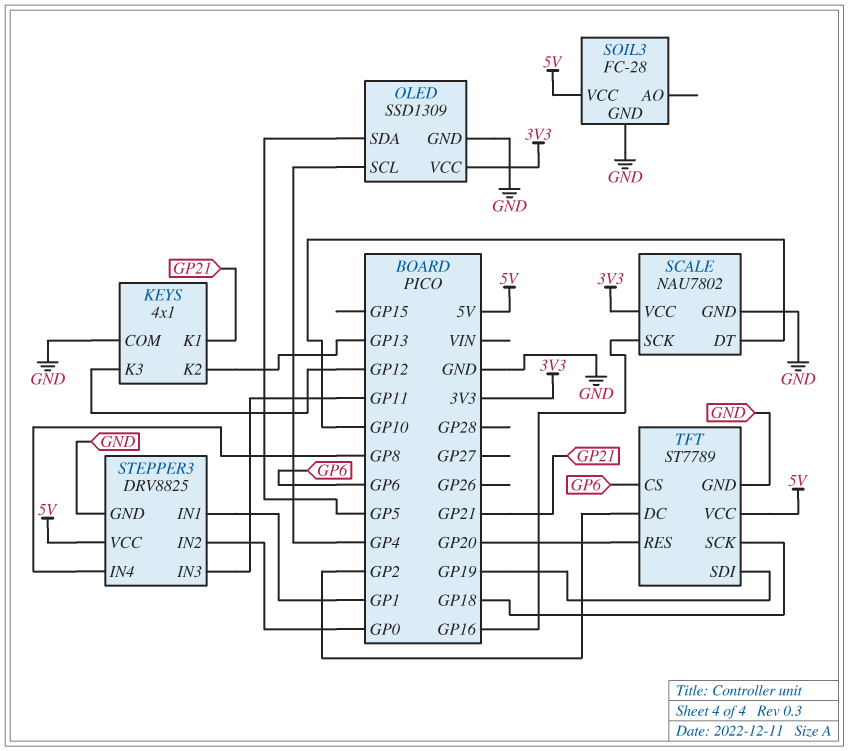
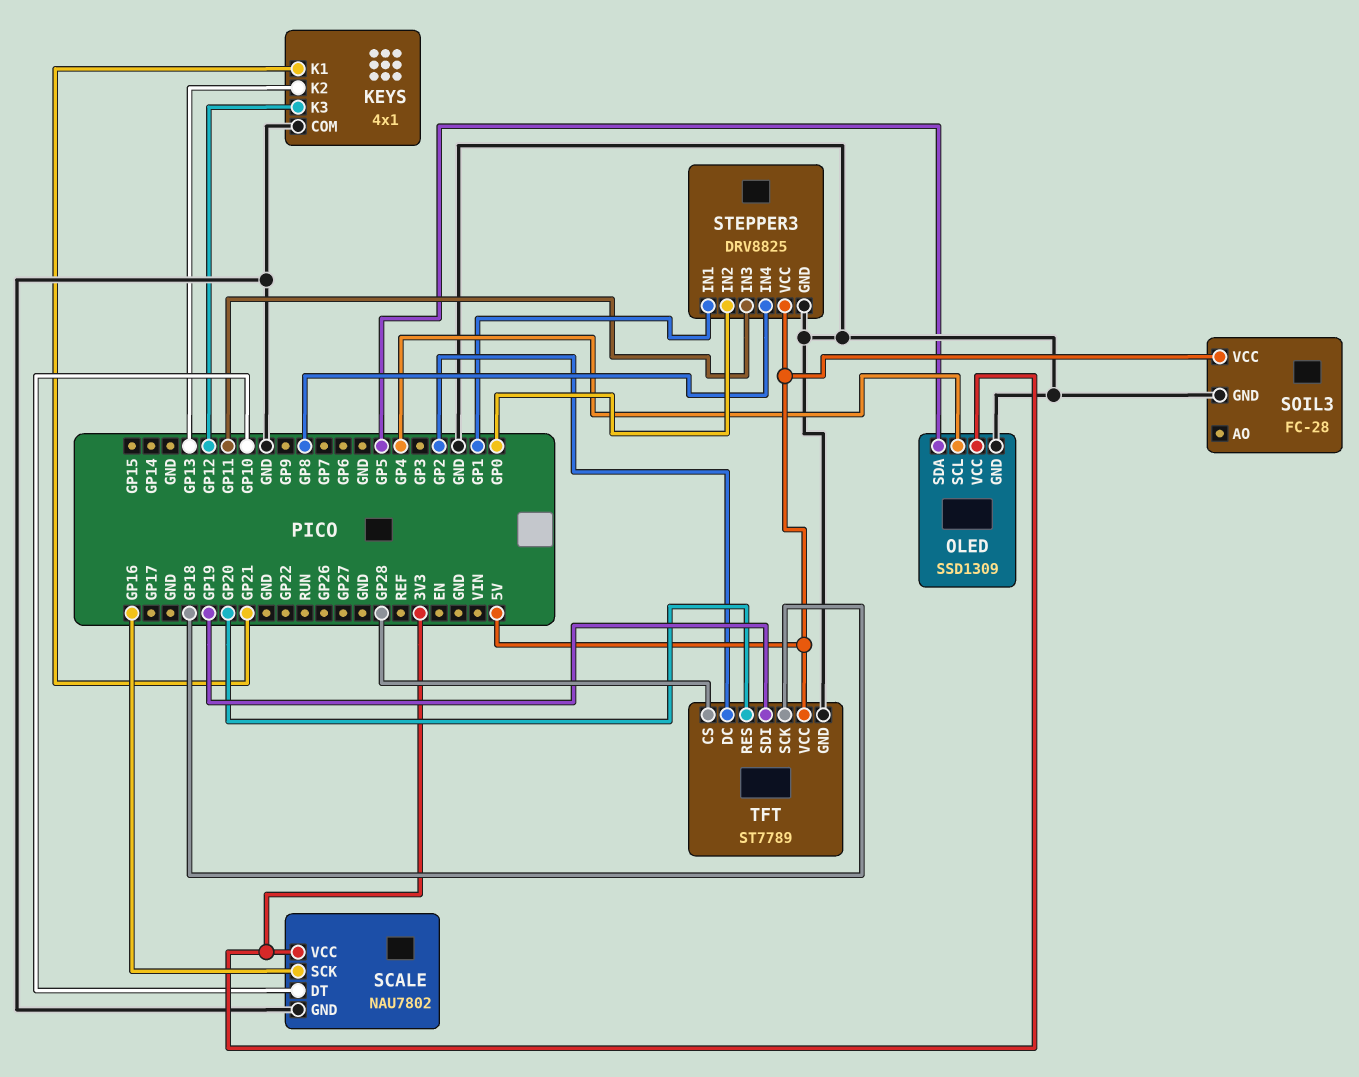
TFT pin CS: GP6 -> GP28

